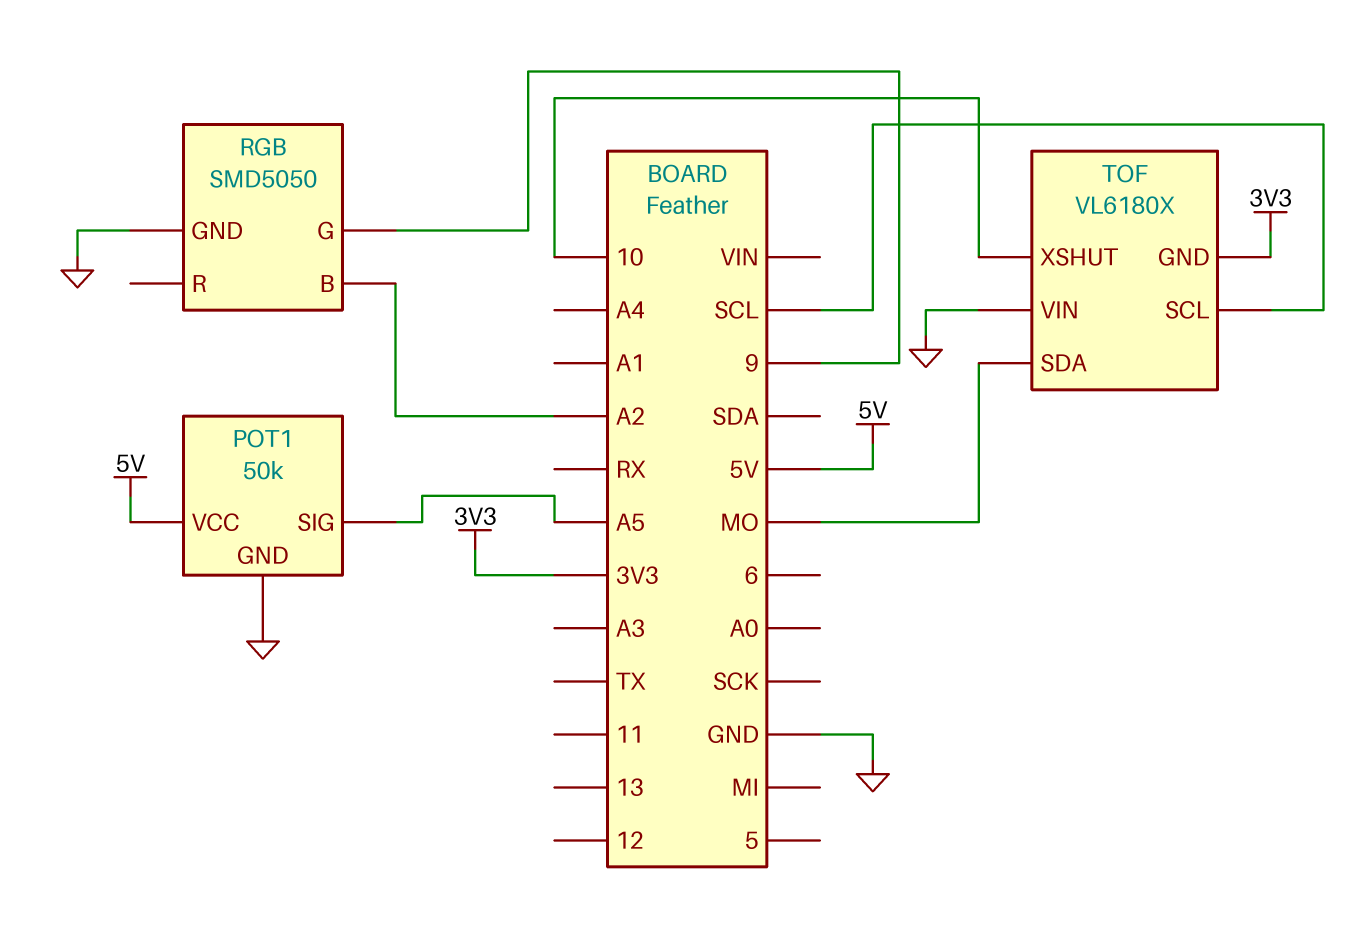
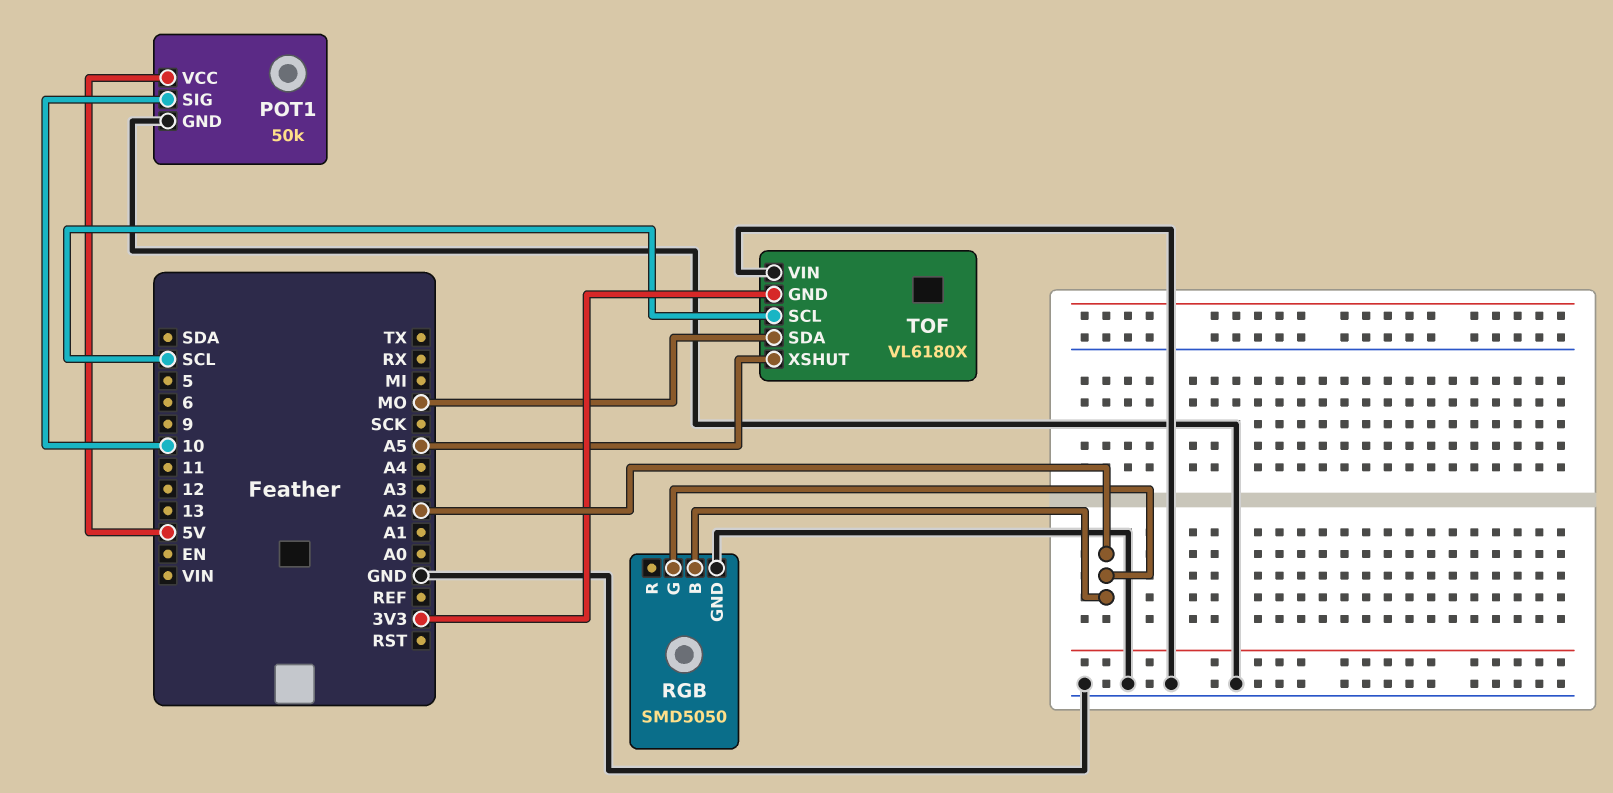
POT1 pin SIG: A5 -> 10
RGB pin G: 9 -> A2
TOF pin XSHUT: 10 -> A5

